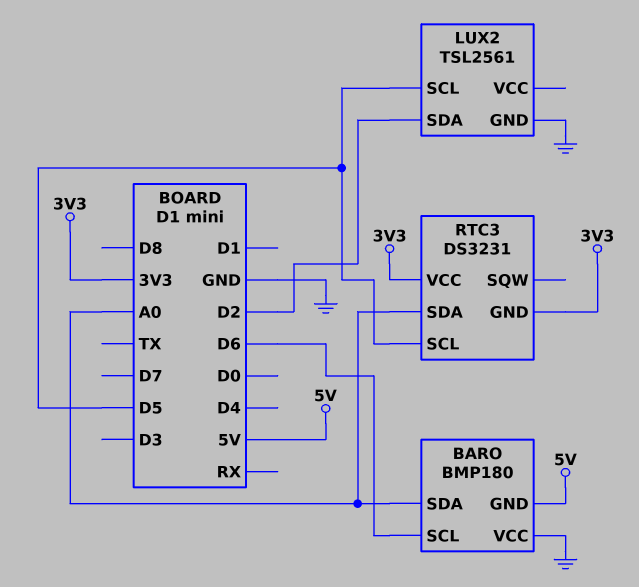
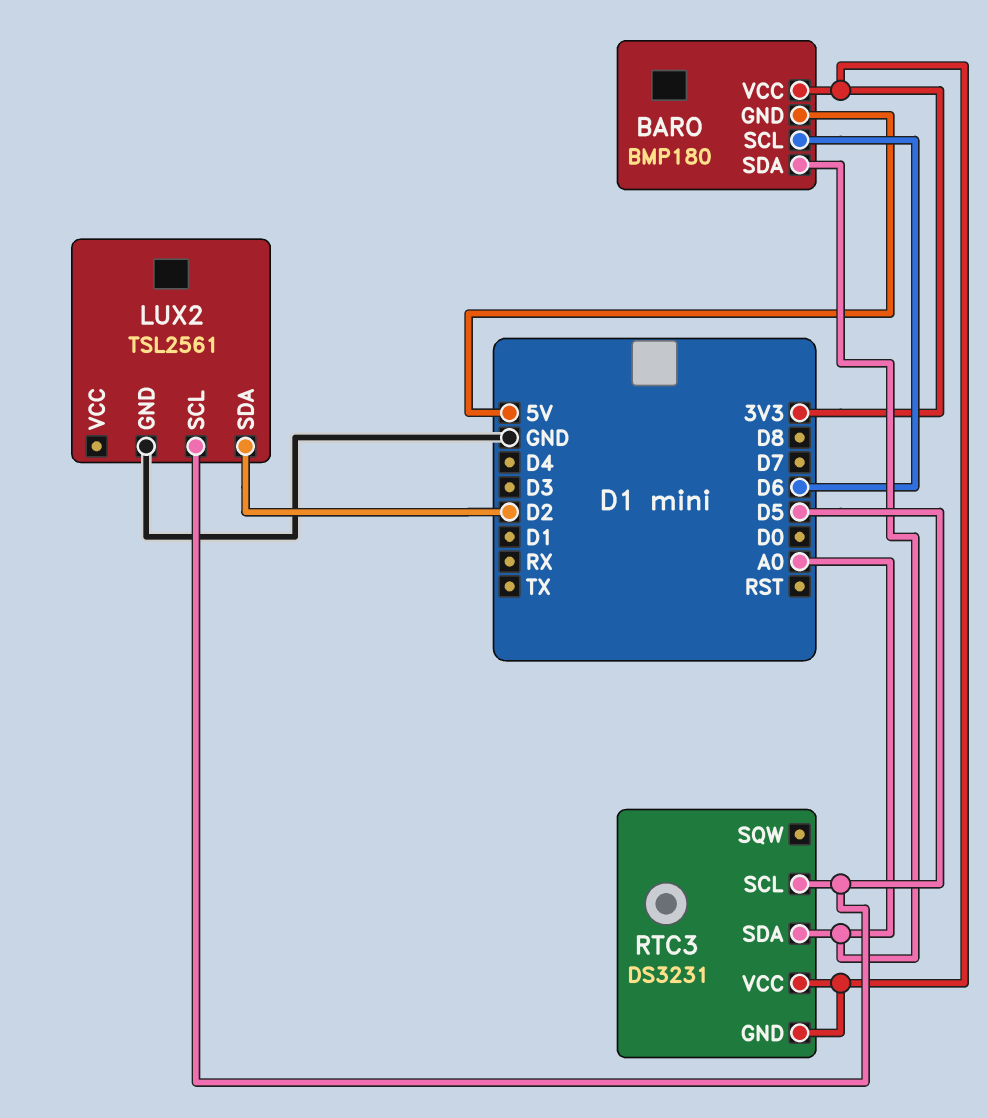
BARO pin VCC: GND -> 3V3

